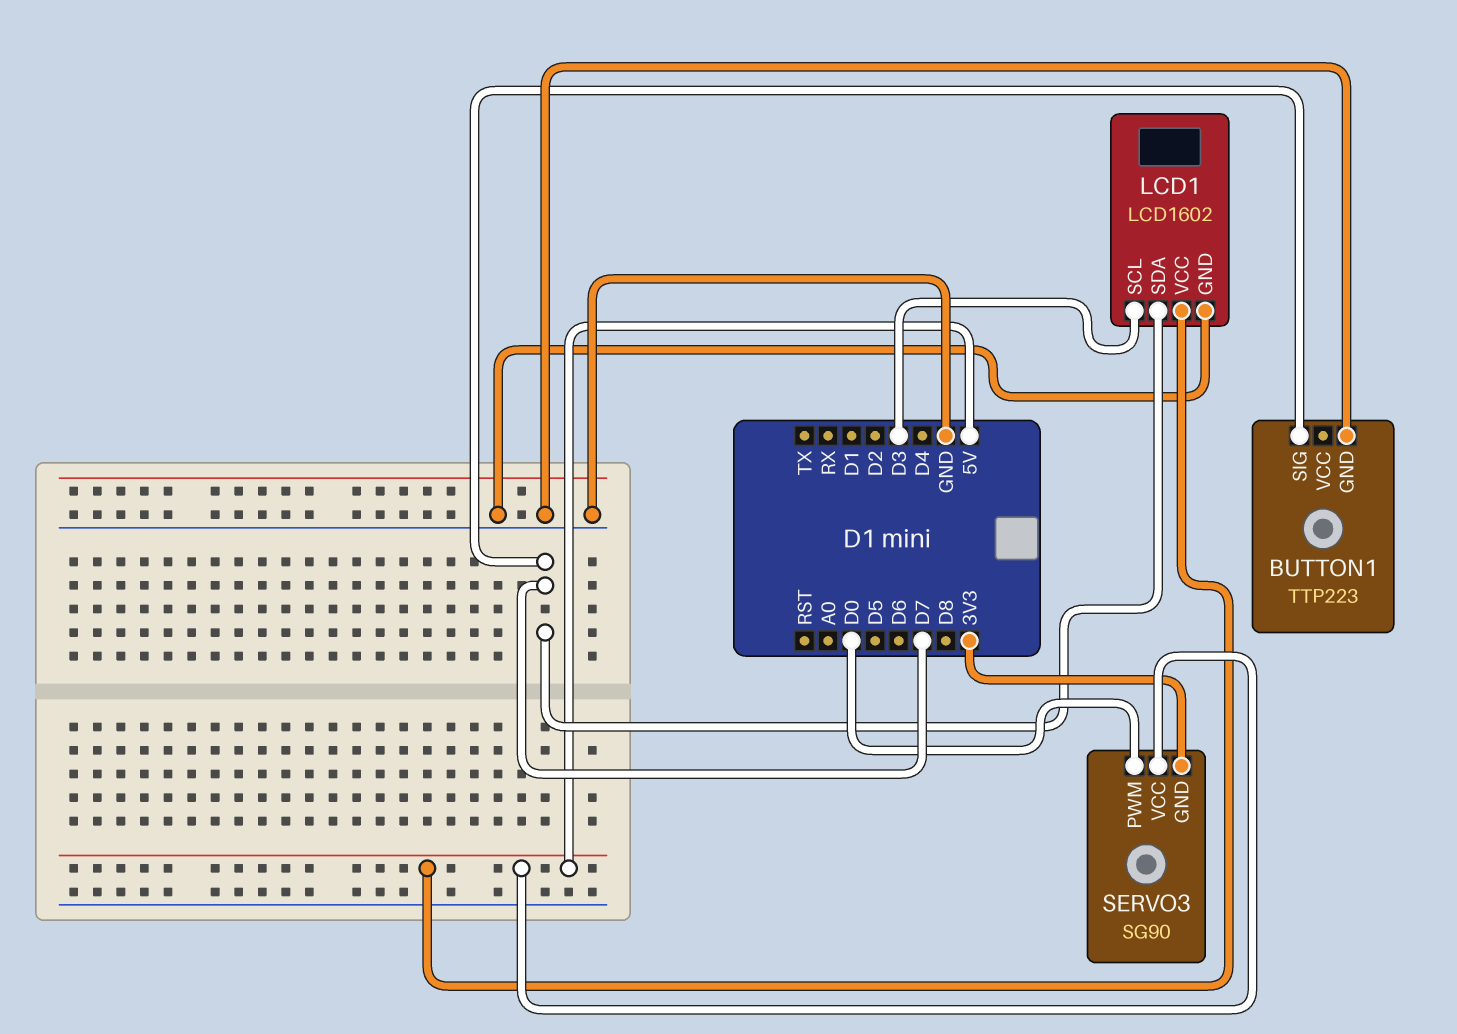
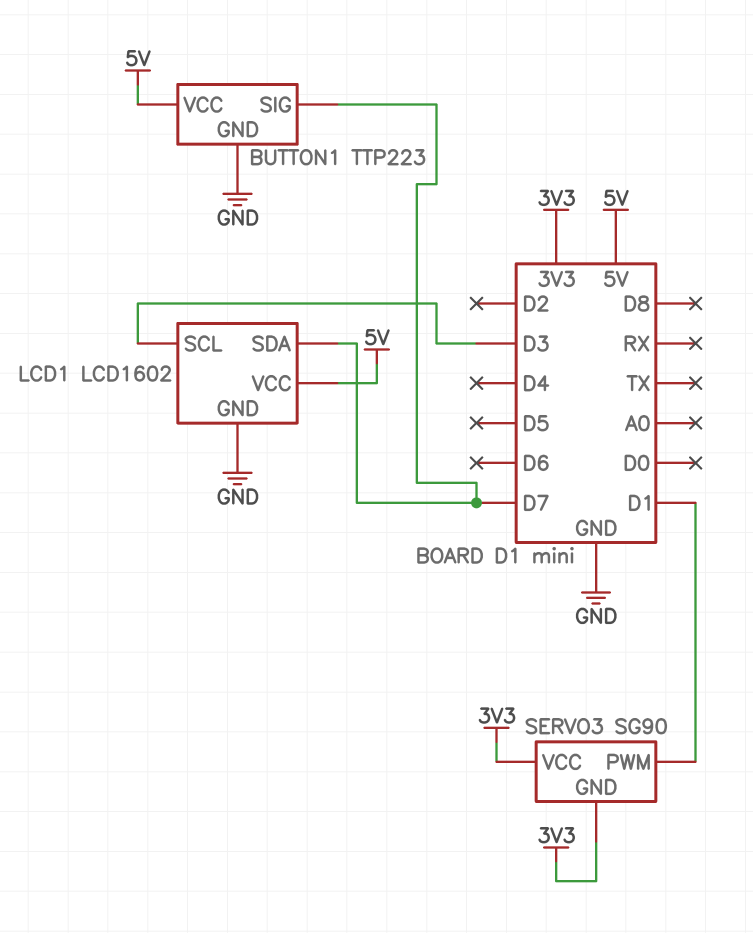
BUTTON1 pin VCC: none -> 5V
SERVO3 pin PWM: D0 -> D1
SERVO3 pin VCC: 5V -> 3V3

